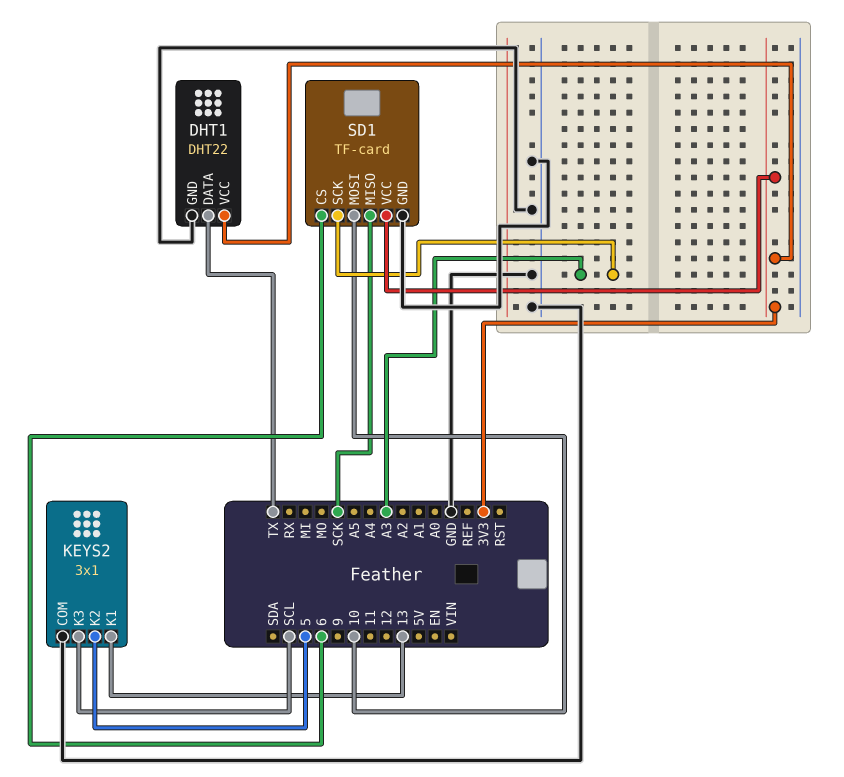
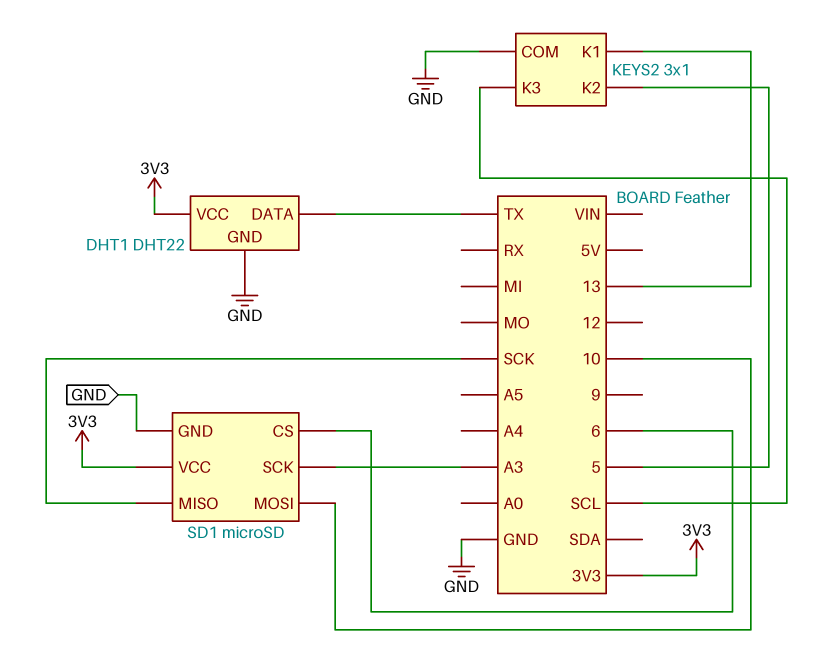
SD1: TF-card -> microSD

